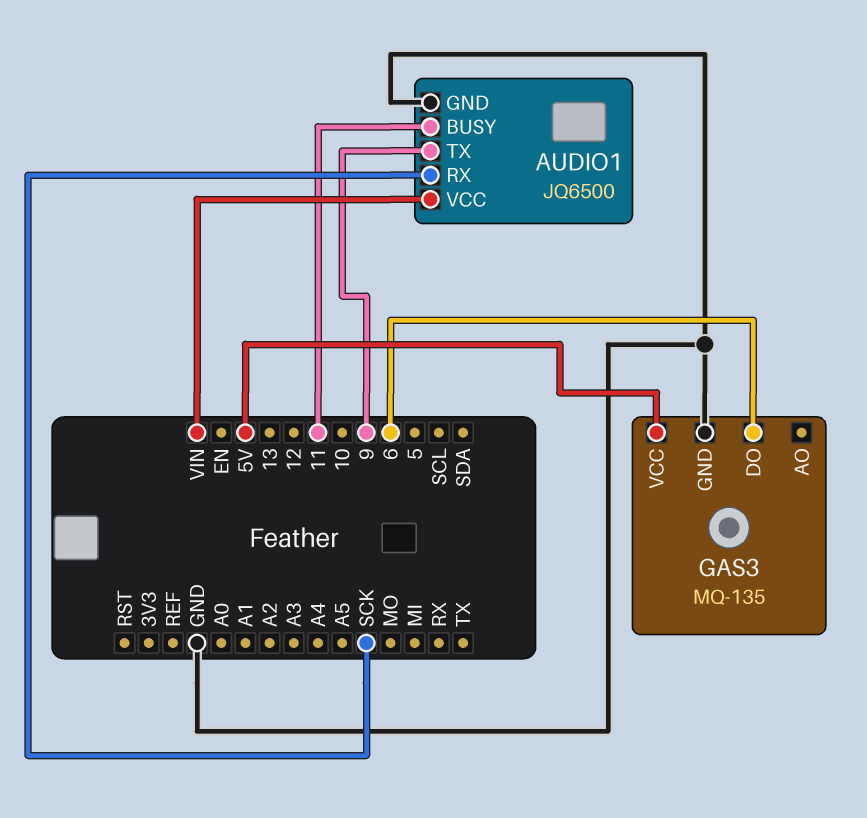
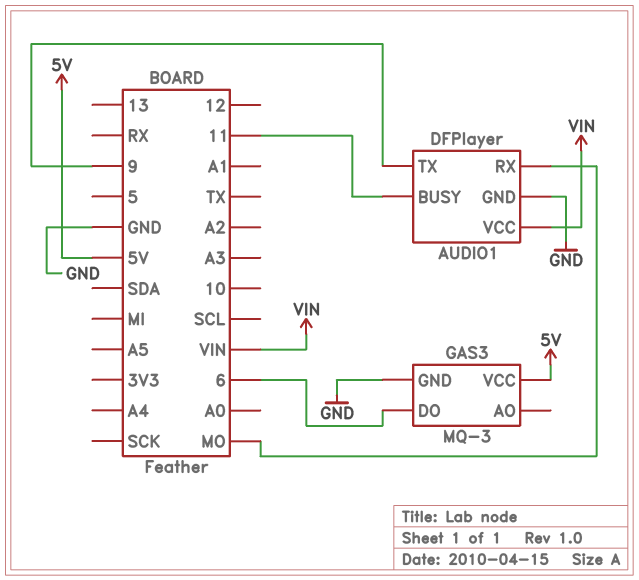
AUDIO1: JQ6500 -> DFPlayer
AUDIO1 pin RX: SCK -> MO
GAS3: MQ-135 -> MQ-3

